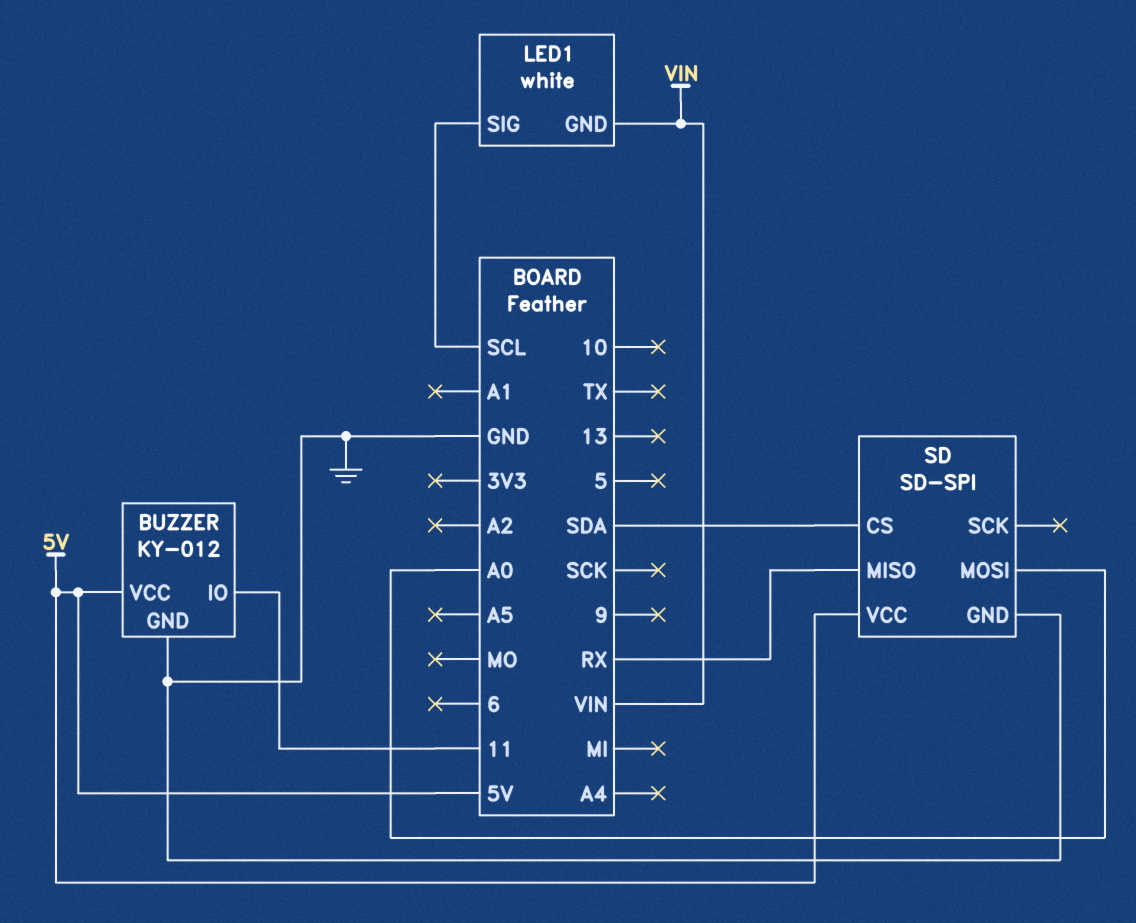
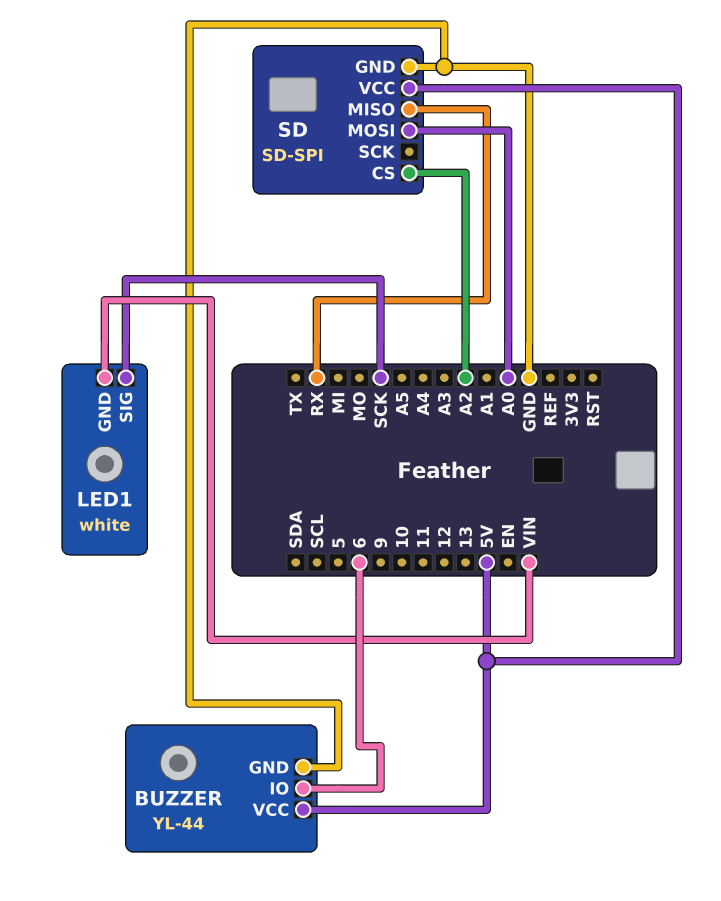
BUZZER: KY-012 -> YL-44
BUZZER pin IO: 11 -> 6
LED1 pin SIG: SCL -> SCK
SD pin CS: SDA -> A2

